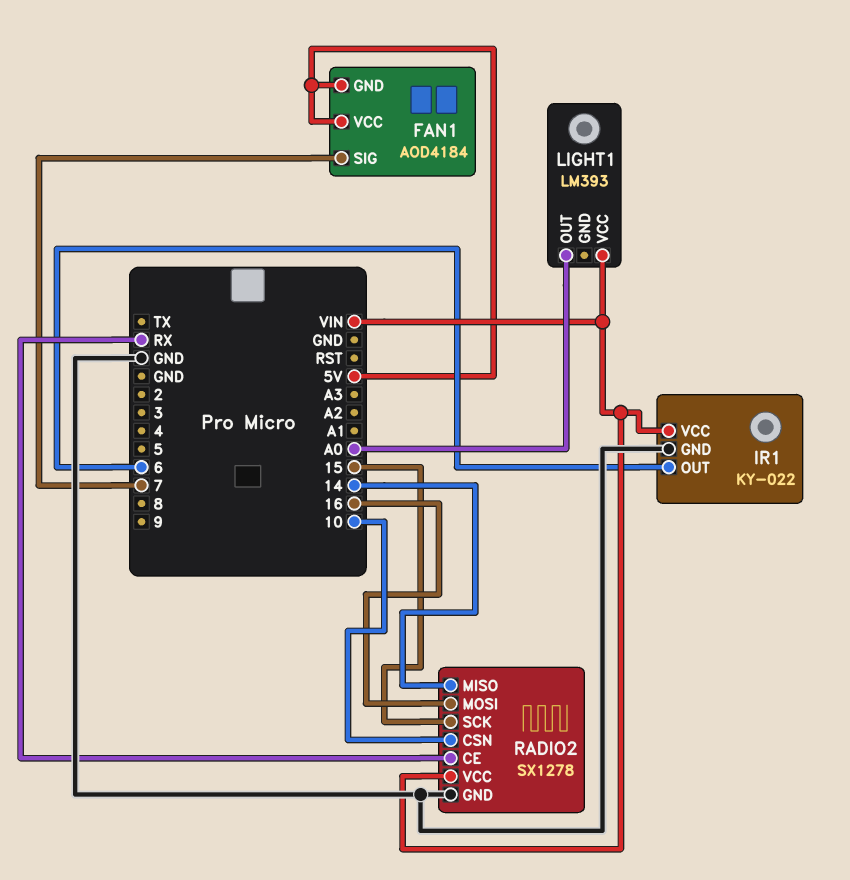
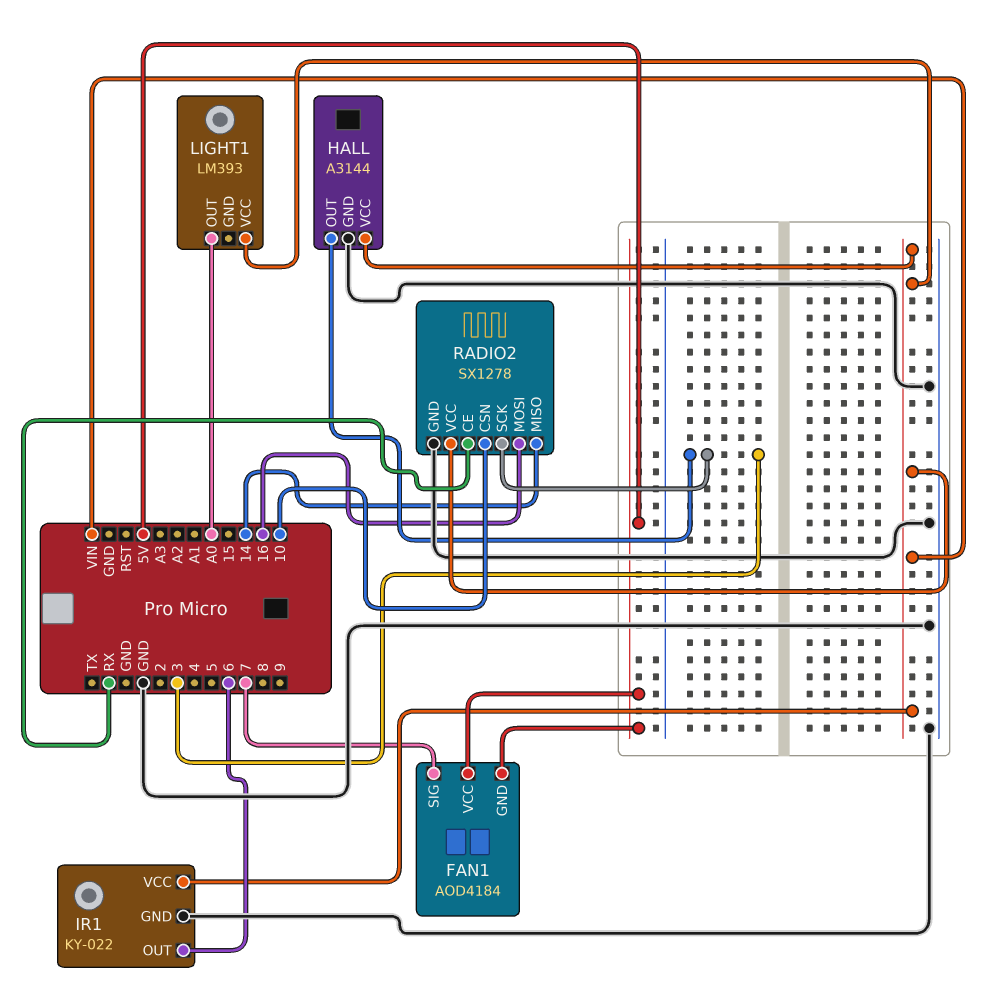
HALL: none -> A3144
HALL pin GND: none -> GND
HALL pin OUT: none -> 3
HALL pin VCC: none -> VIN
RADIO2 pin SCK: 15 -> 3

